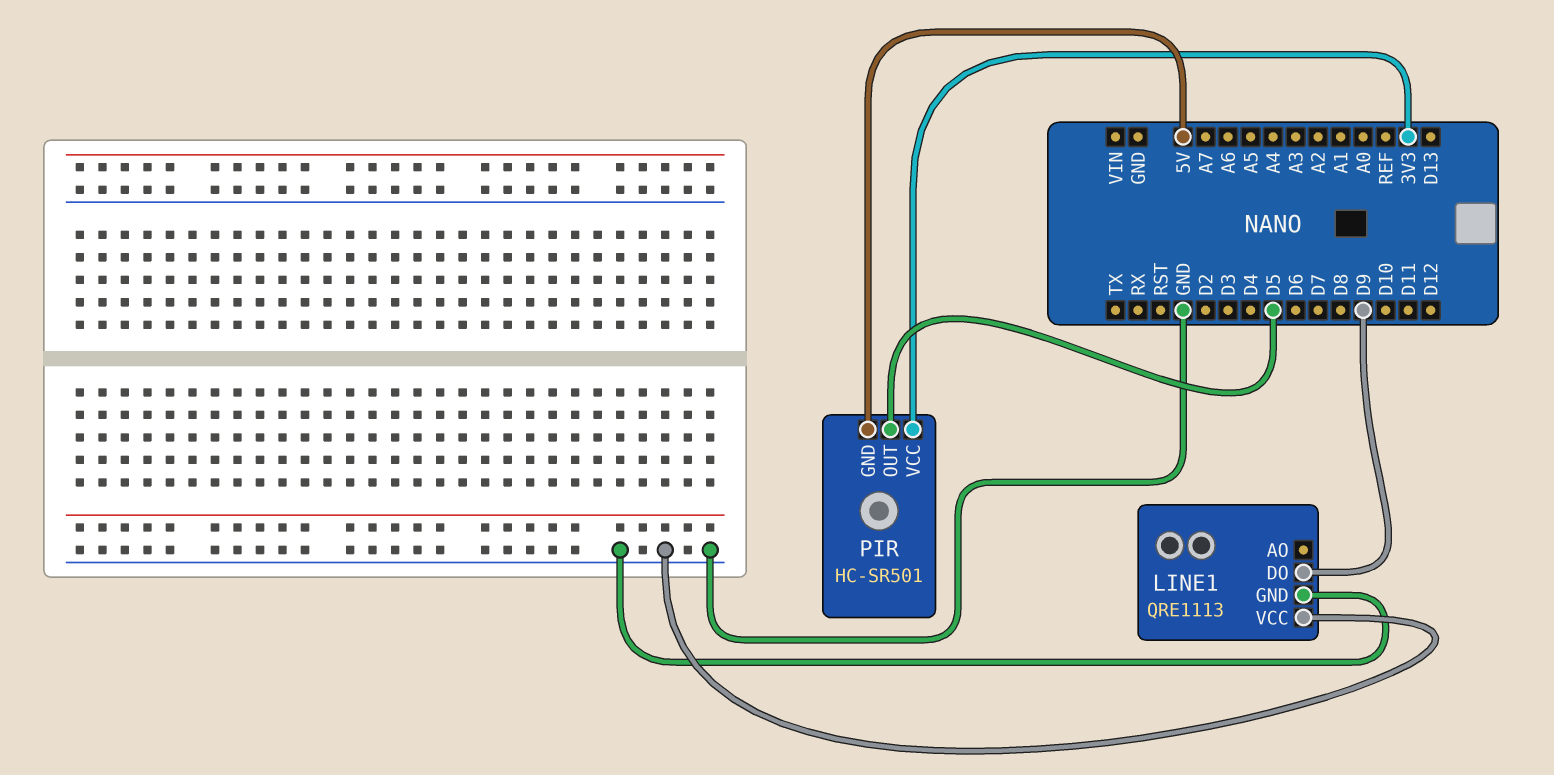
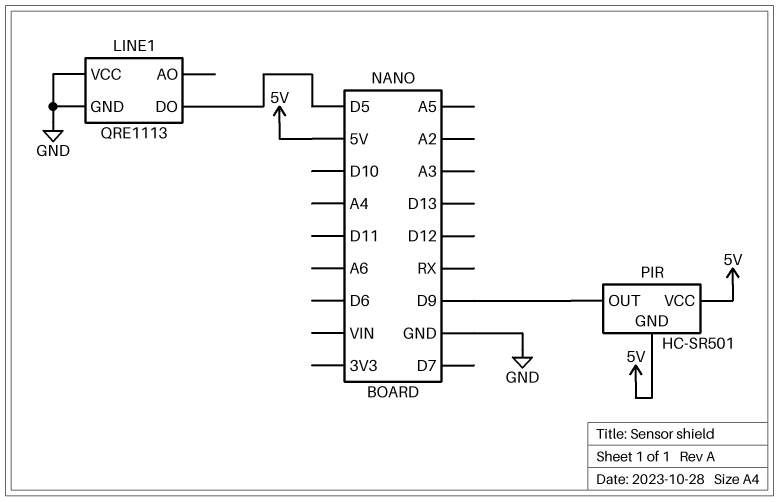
LINE1 pin DO: D9 -> D5
PIR pin OUT: D5 -> D9
PIR pin VCC: 3V3 -> 5V

